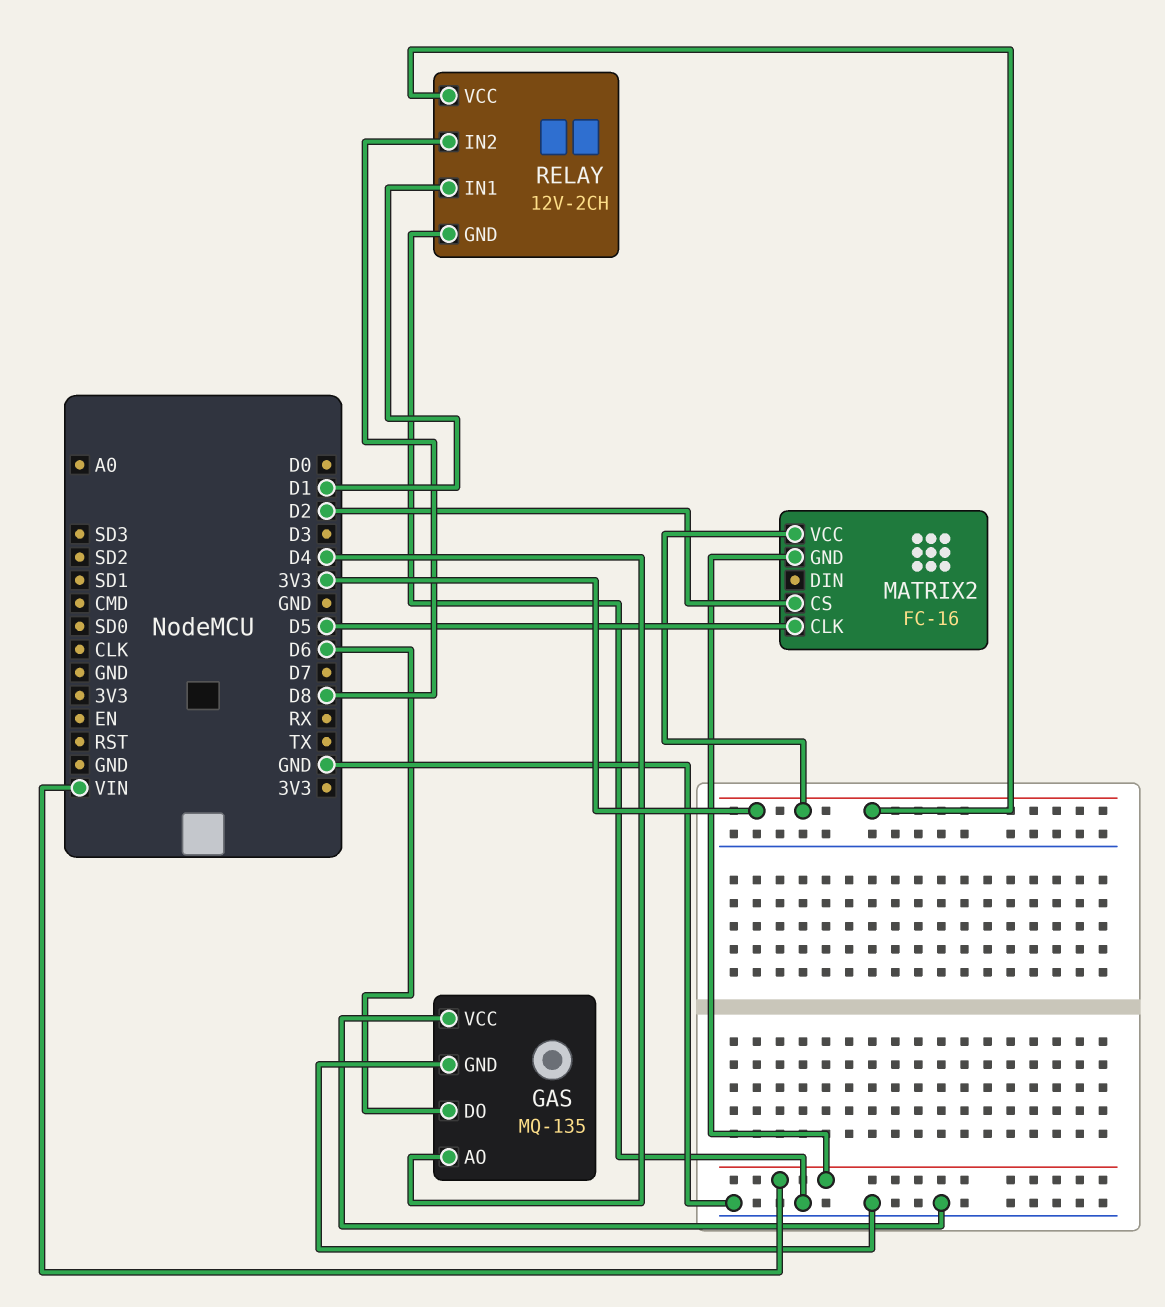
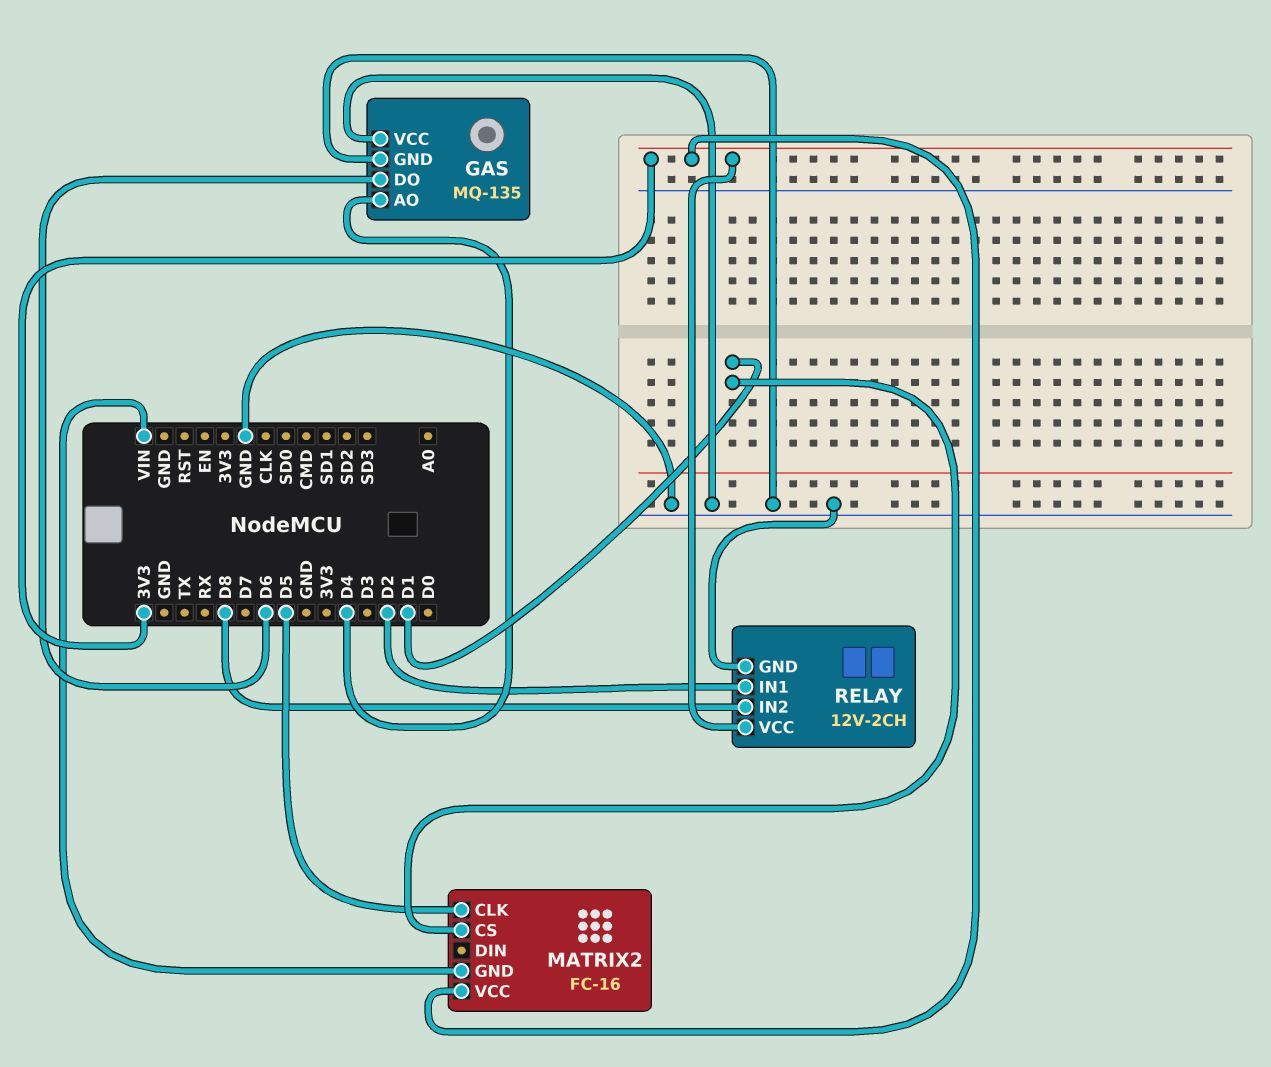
MATRIX2 pin CS: D2 -> D1
RELAY pin IN1: D1 -> D2

